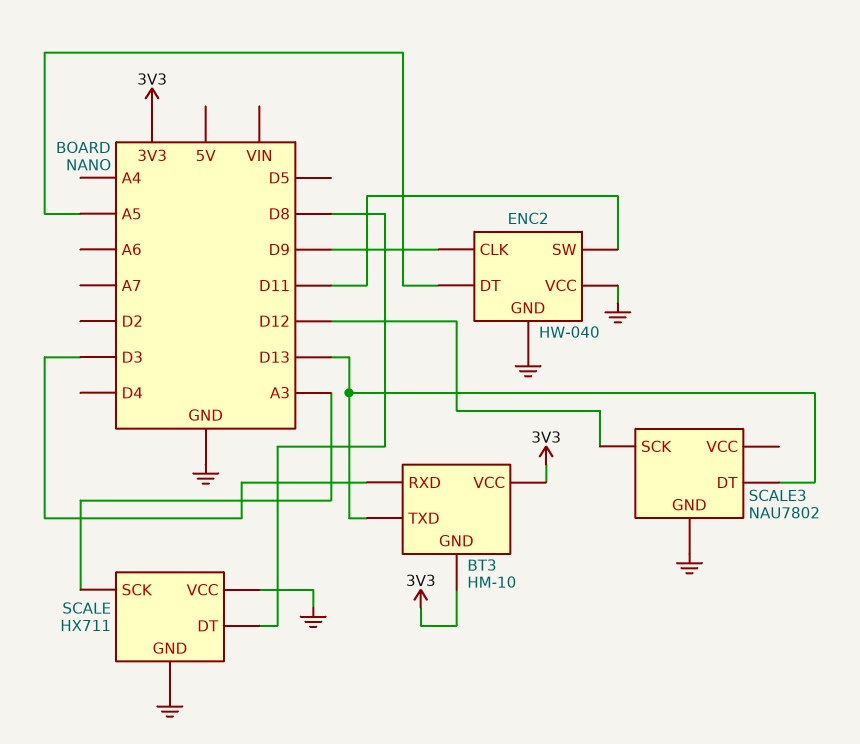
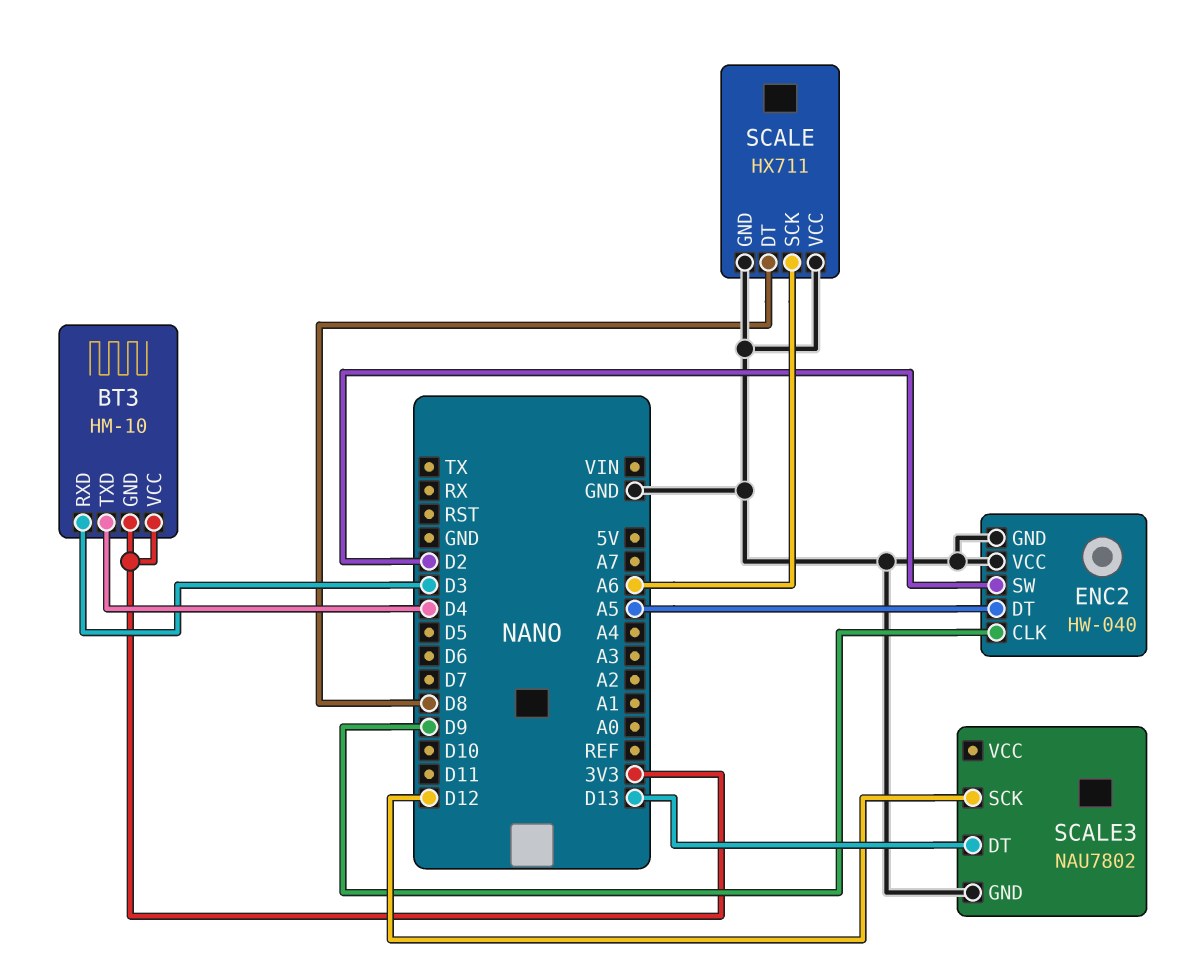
BT3 pin TXD: D13 -> D4
ENC2 pin SW: D11 -> D2
SCALE pin SCK: A3 -> A6

